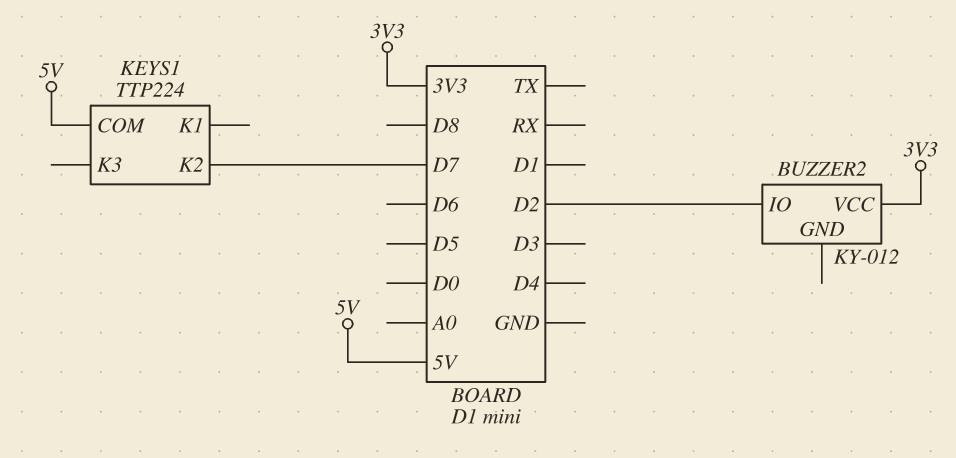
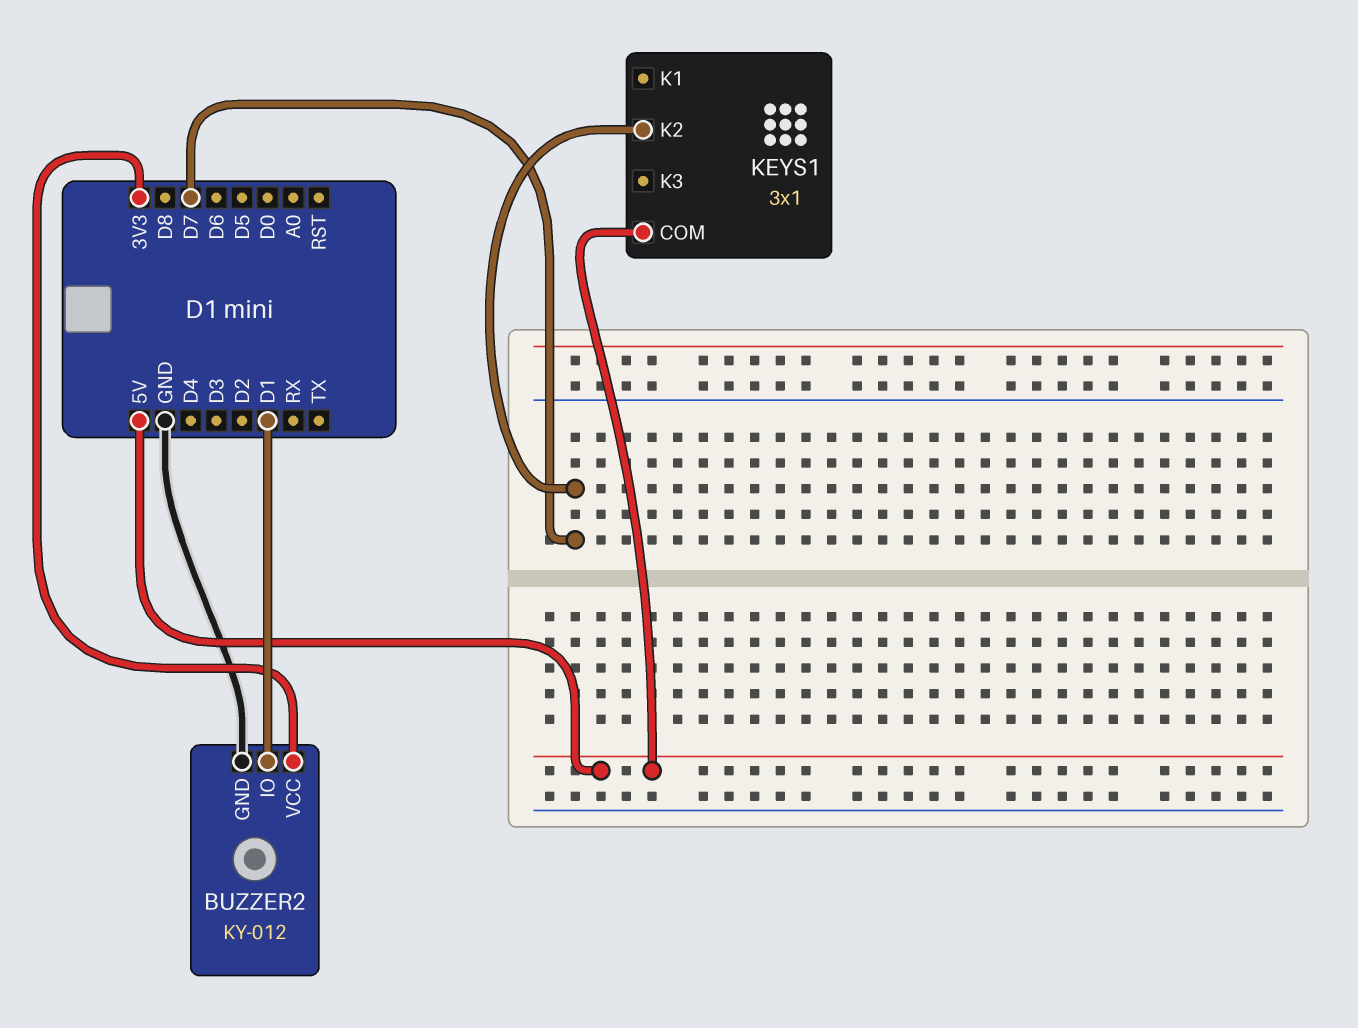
BUZZER2 pin GND: none -> GND
BUZZER2 pin IO: D2 -> D1
KEYS1: TTP224 -> 3x1

